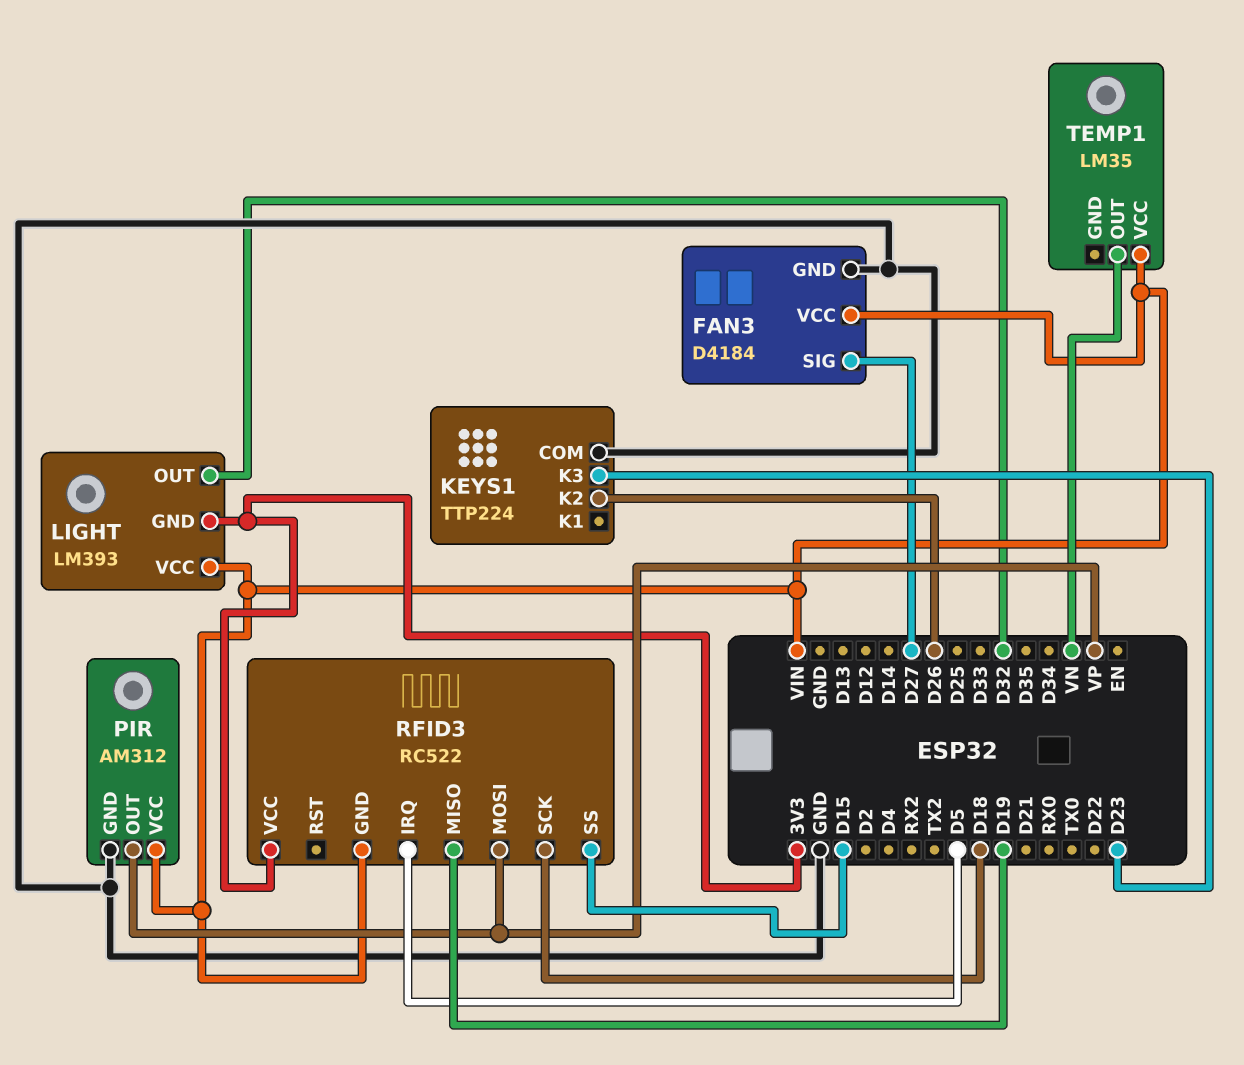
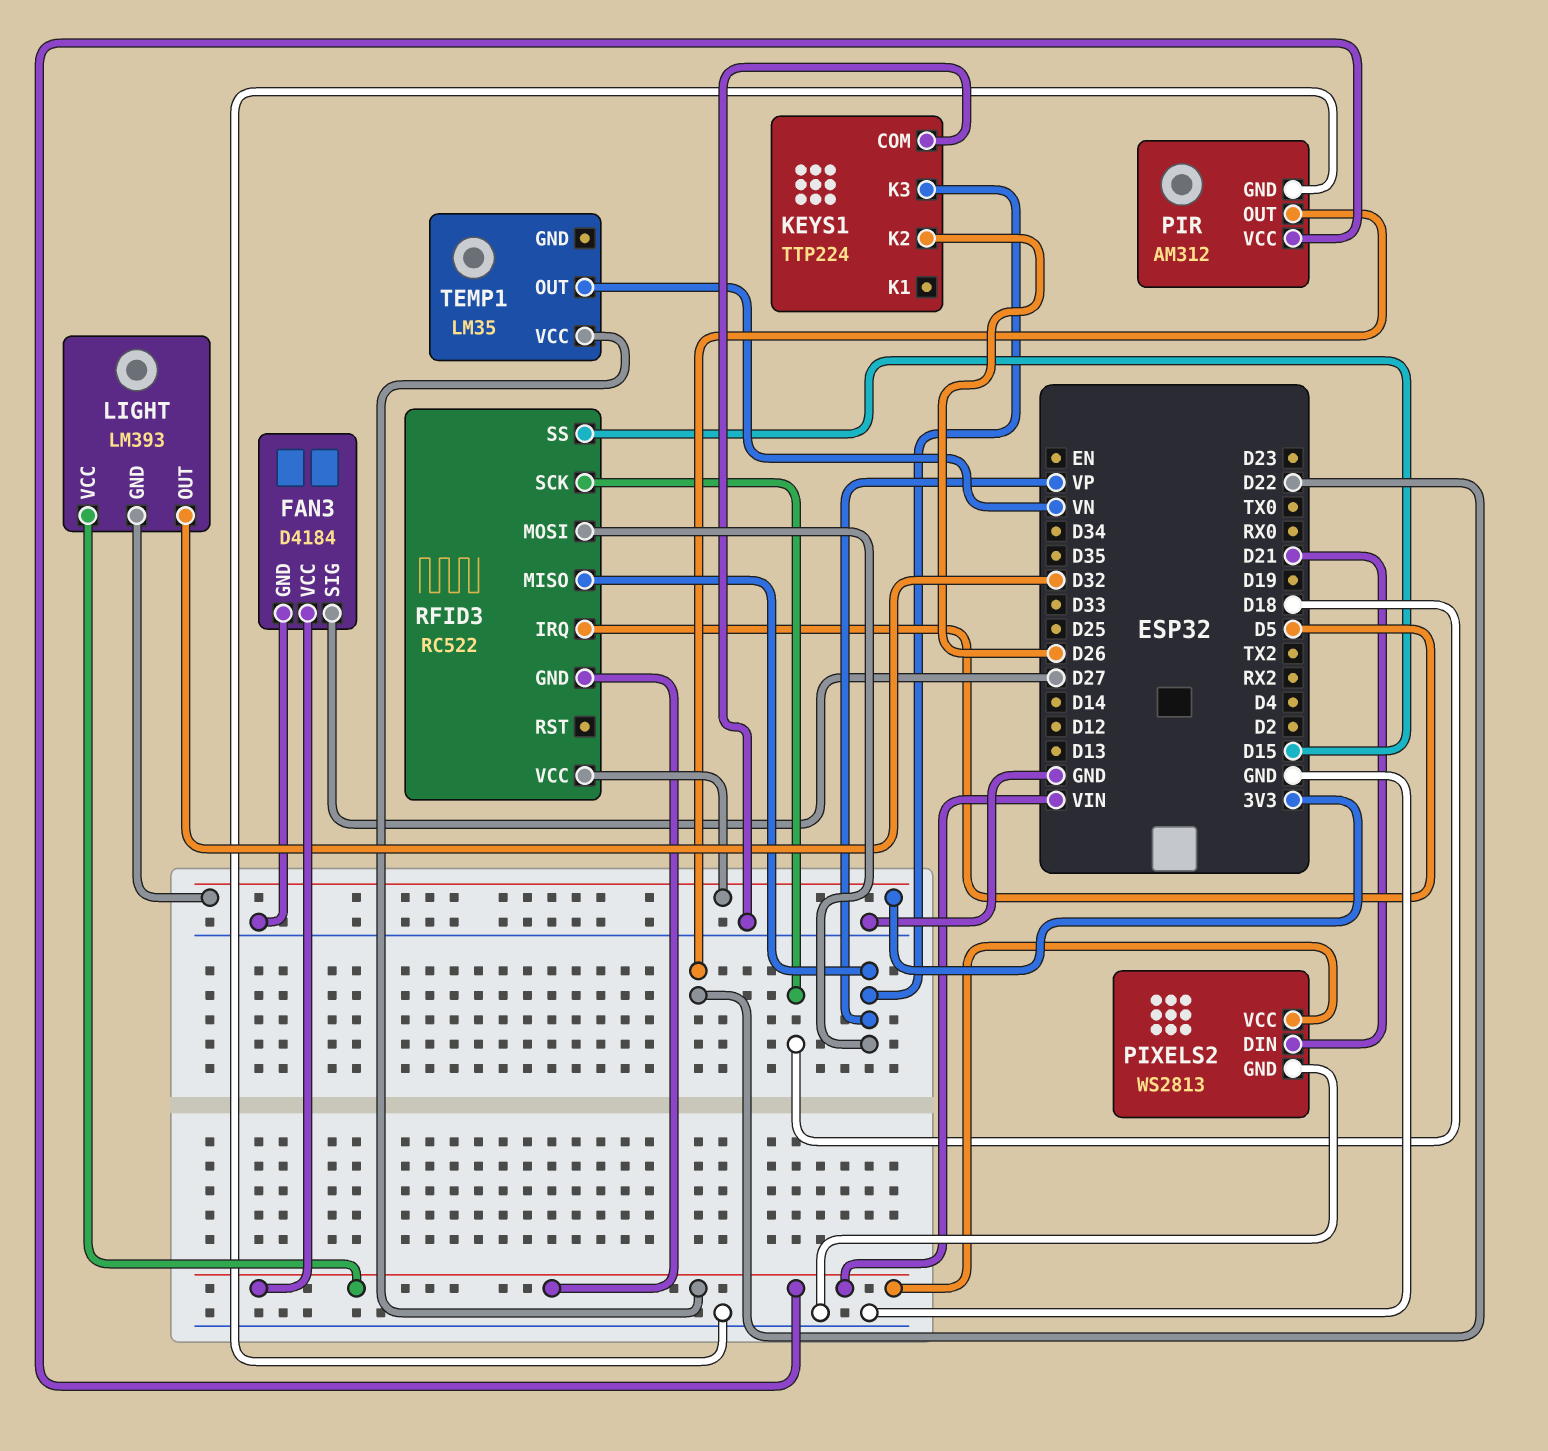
KEYS1 pin K3: D23 -> VP
PIR pin OUT: VP -> D22
PIXELS2: none -> WS2813
PIXELS2 pin DIN: none -> D21
PIXELS2 pin GND: none -> GND
PIXELS2 pin VCC: none -> VIN
RFID3 pin MISO: D19 -> VP

